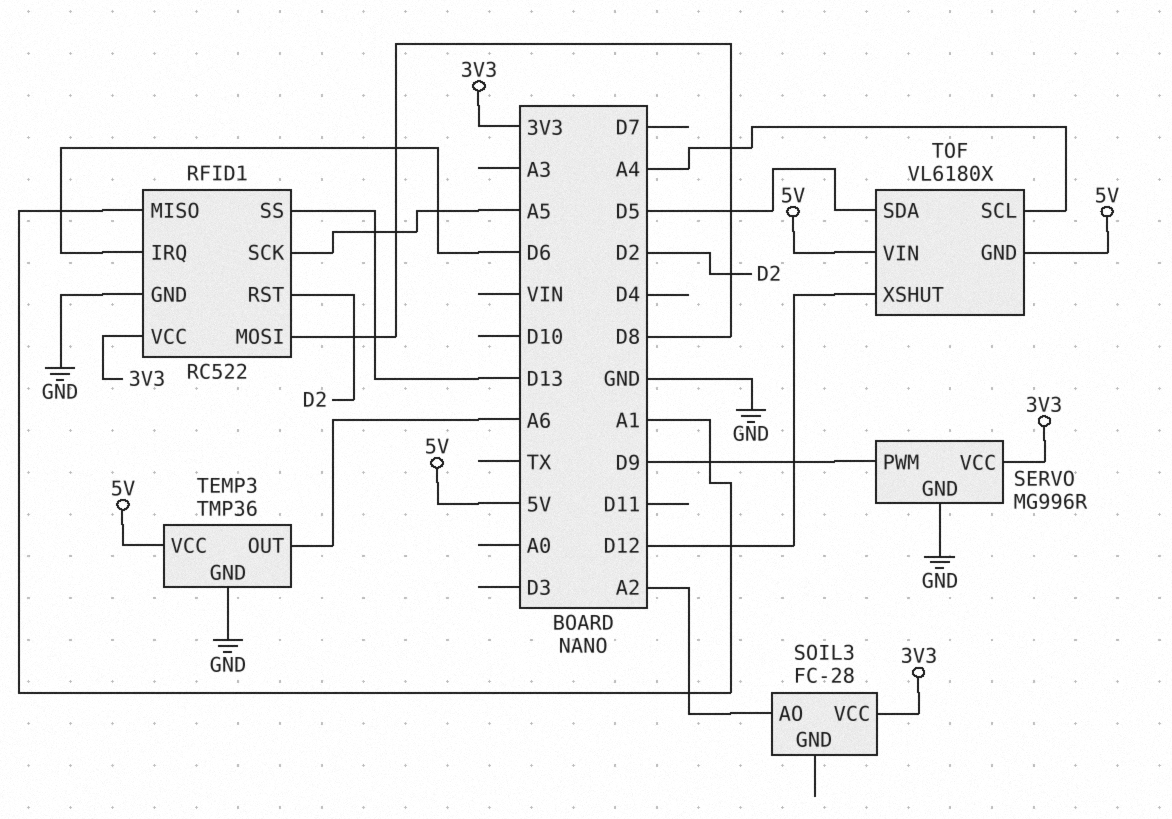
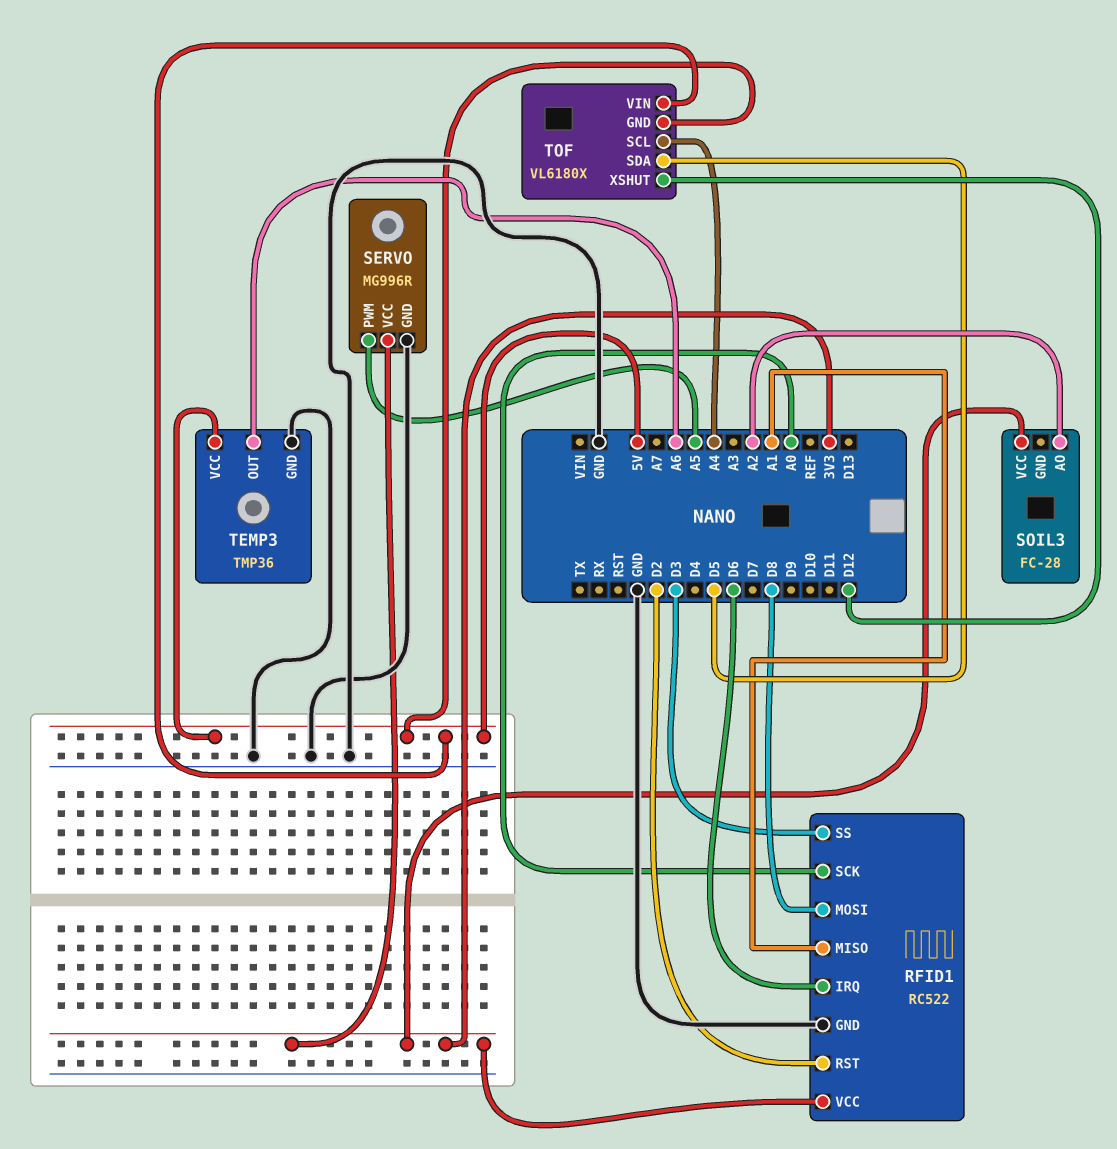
RFID1 pin SCK: A5 -> A0
RFID1 pin SS: D13 -> D3
SERVO pin PWM: D9 -> A5

